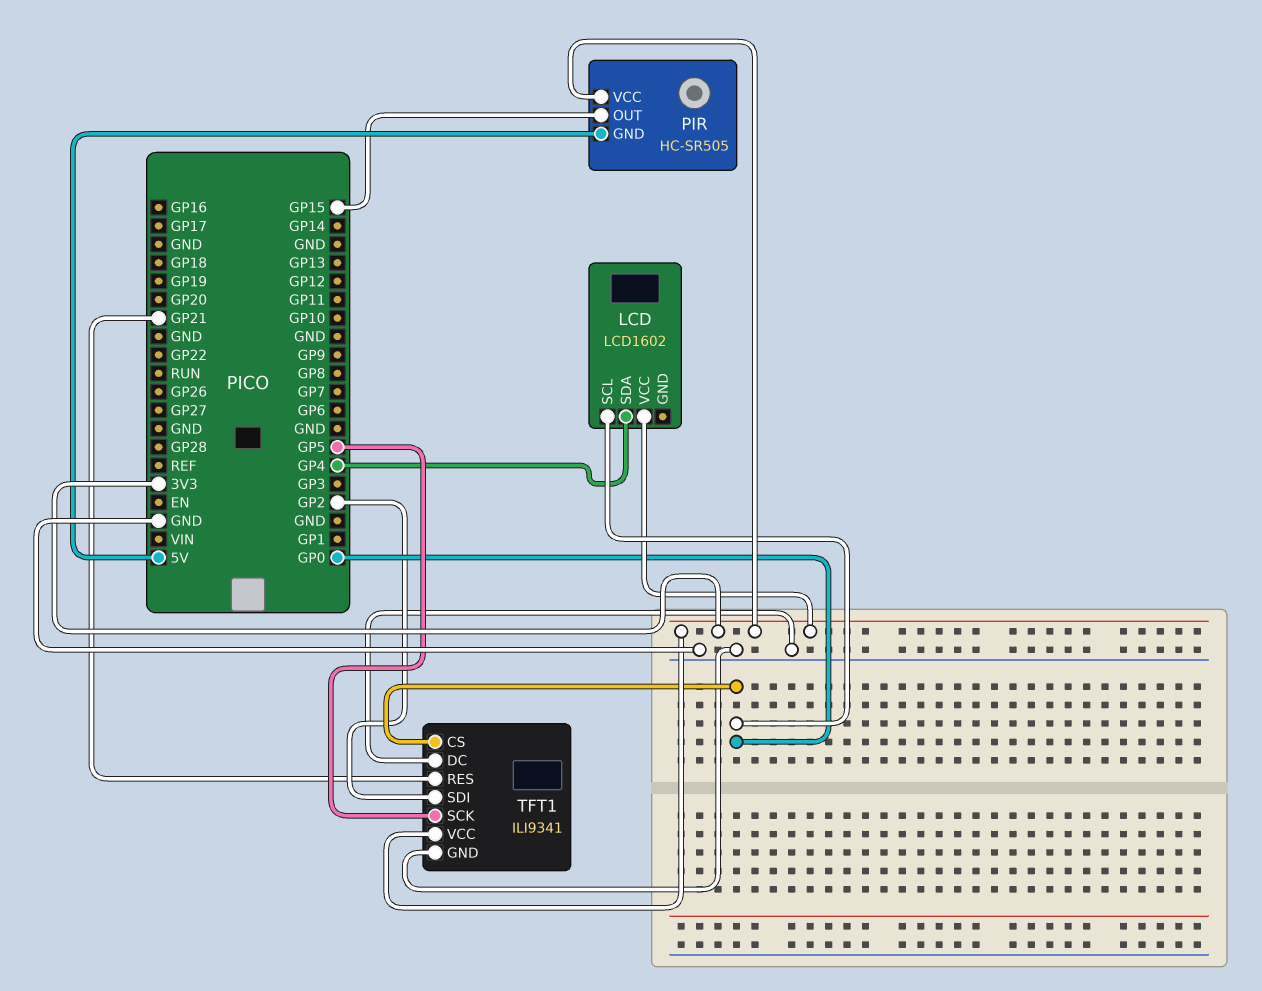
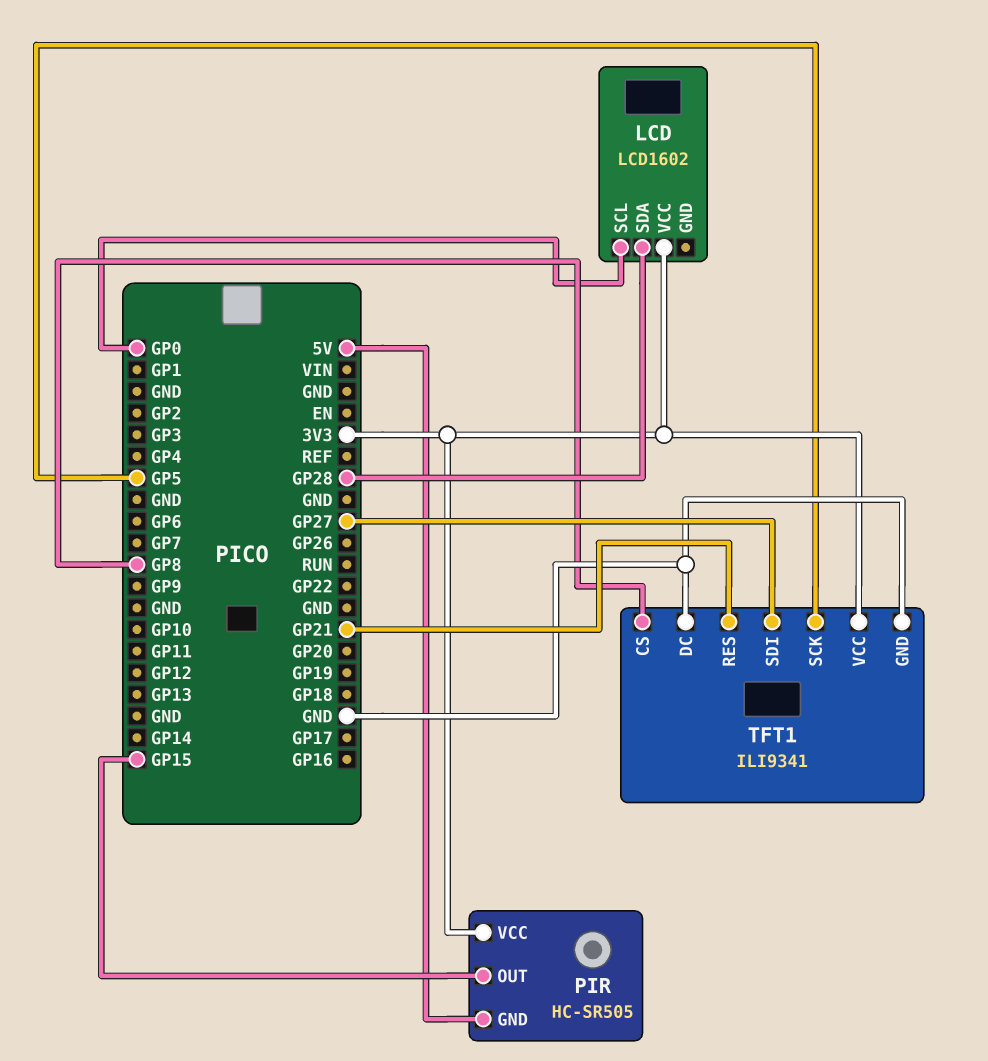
LCD pin SDA: GP4 -> GP28
TFT1 pin CS: GP0 -> GP8
TFT1 pin SDI: GP2 -> GP27

